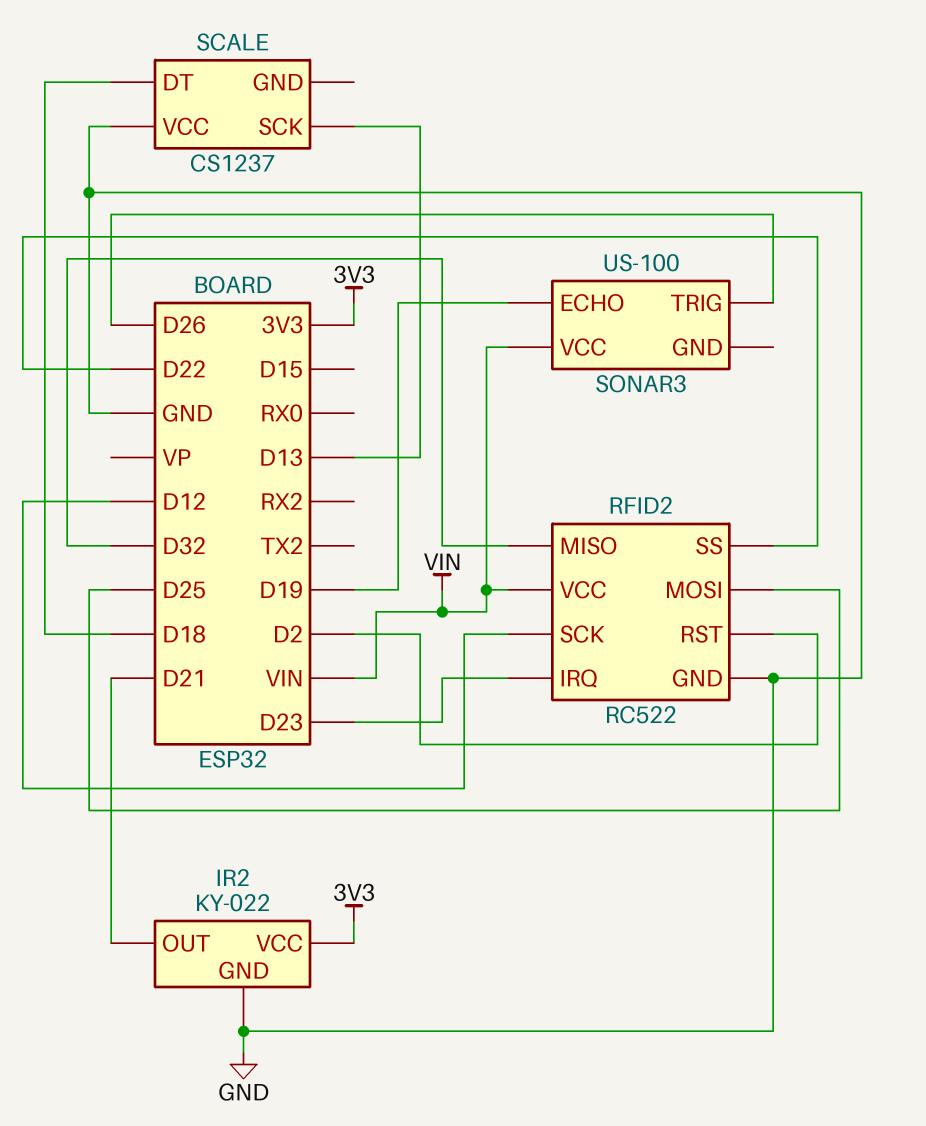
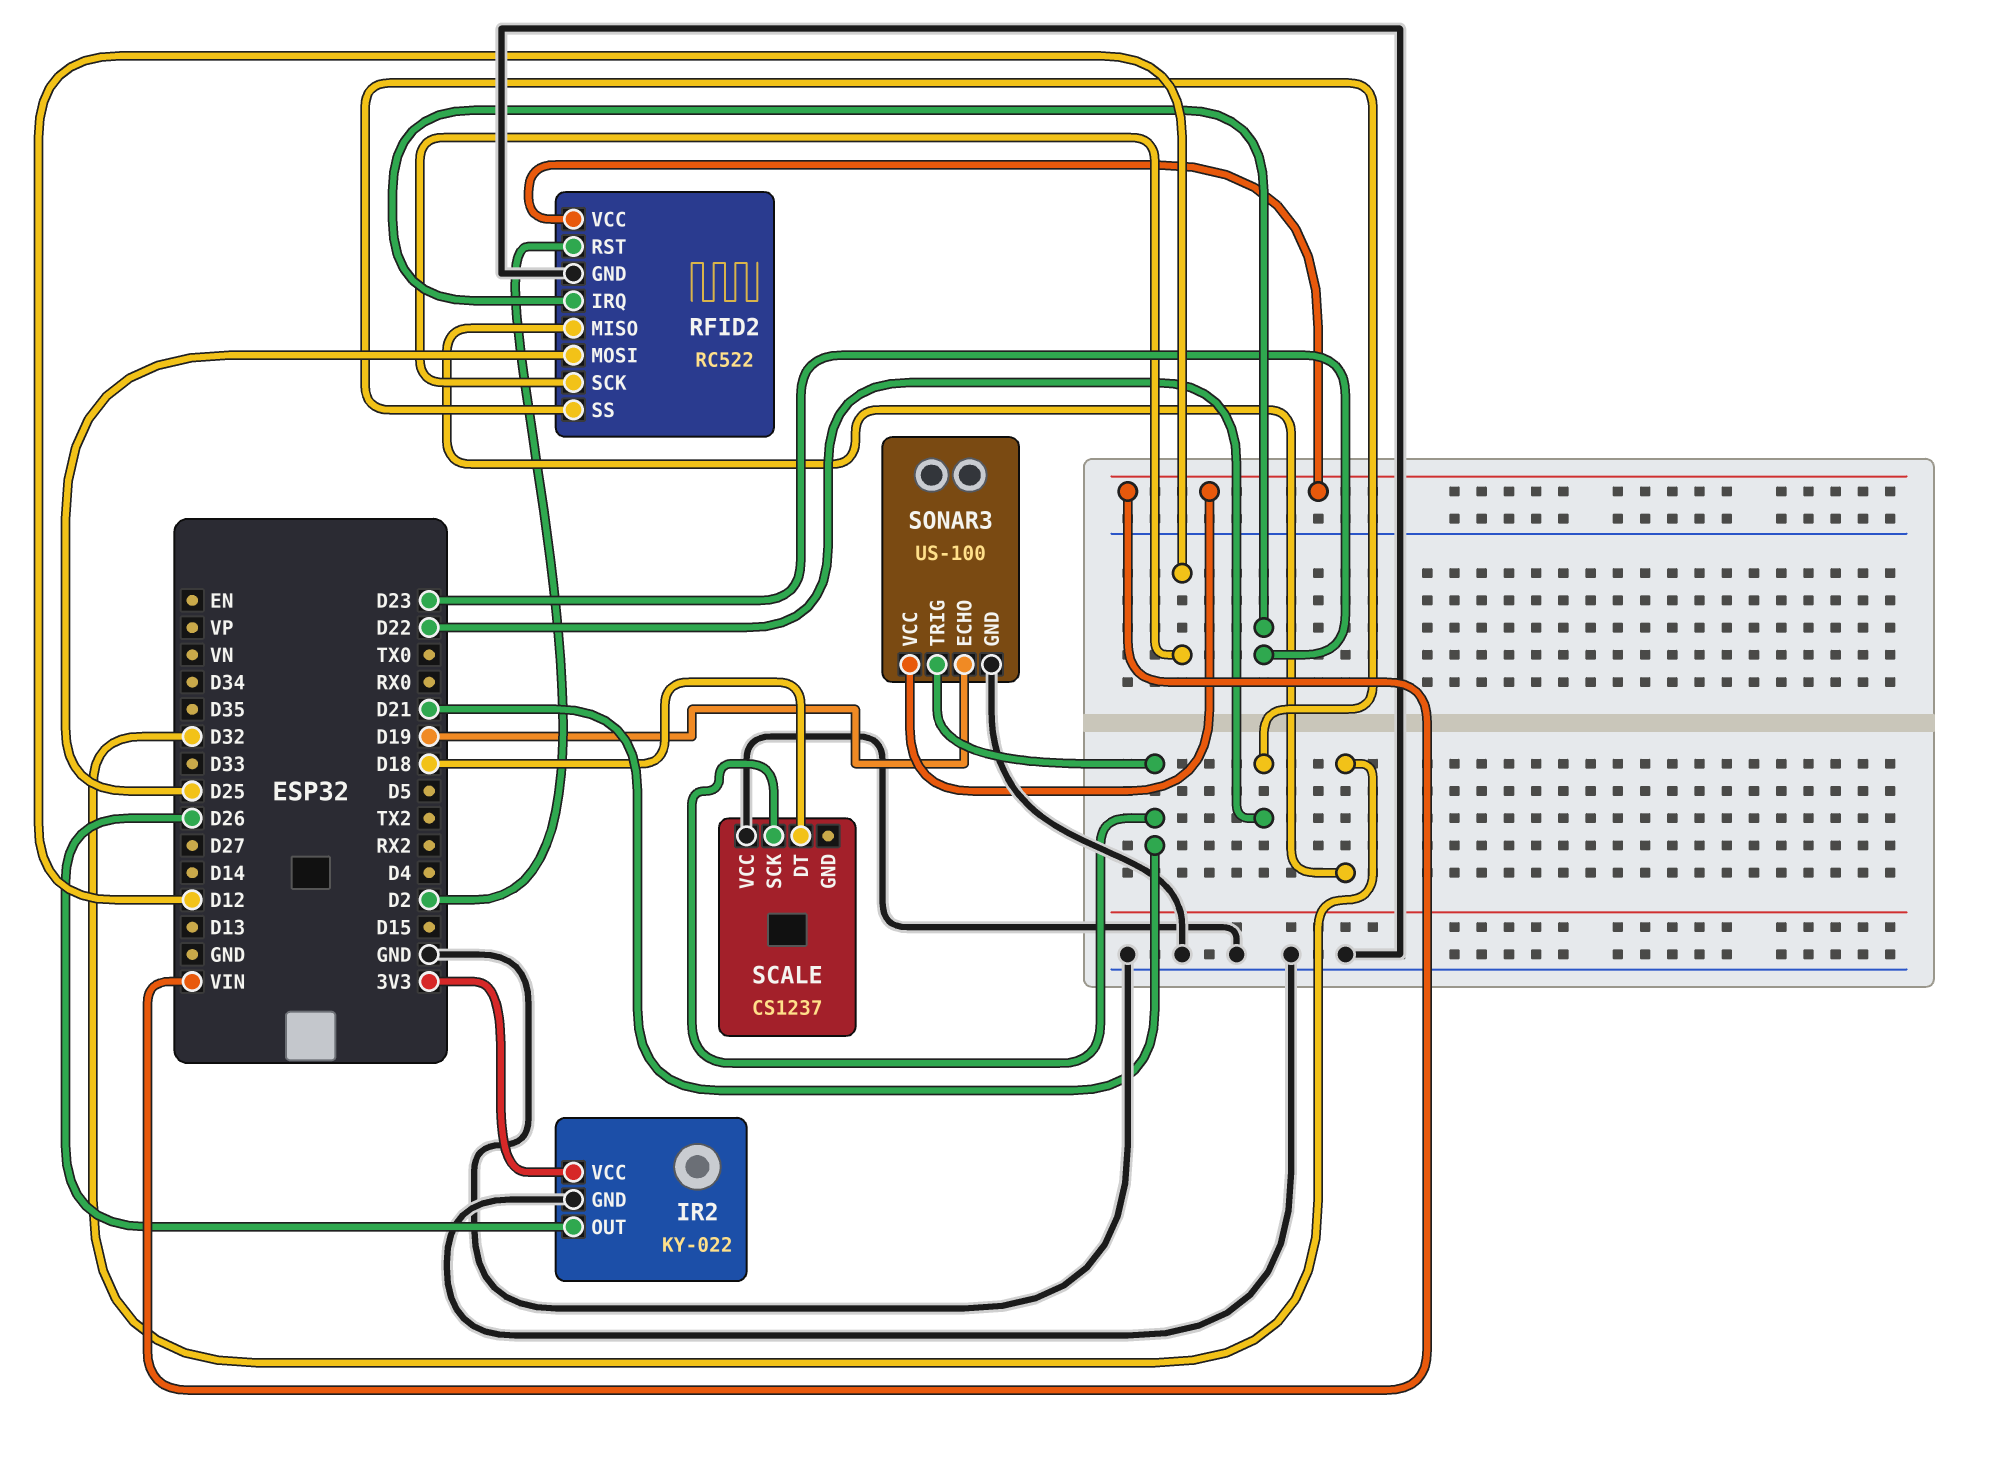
IR2 pin OUT: D21 -> D26
SCALE pin SCK: D13 -> D21
SONAR3 pin GND: none -> GND
SONAR3 pin TRIG: D26 -> D21

